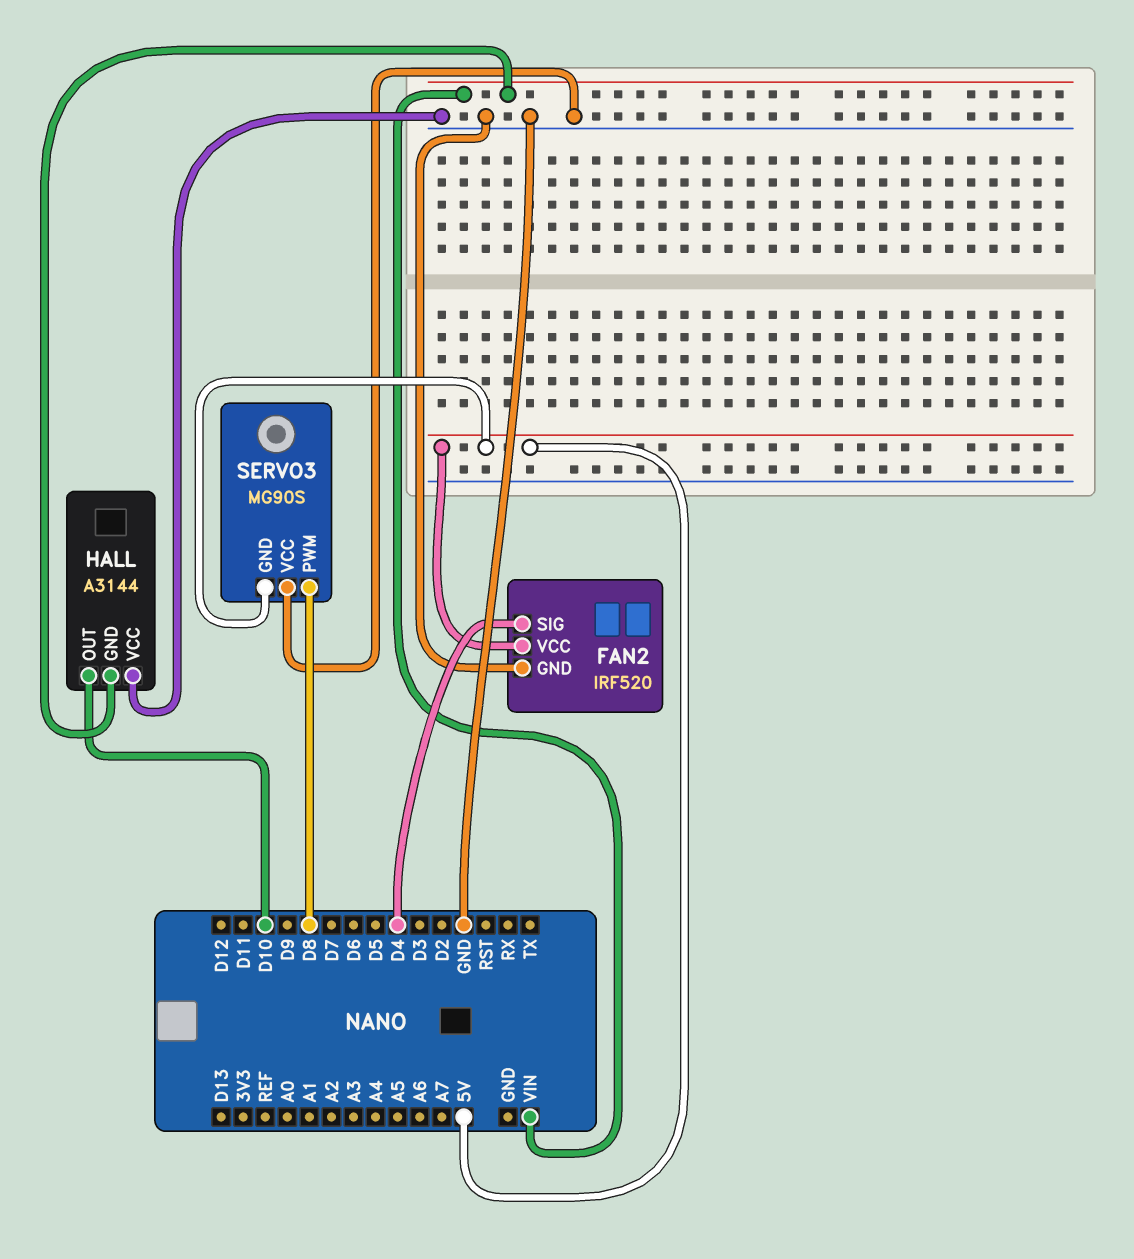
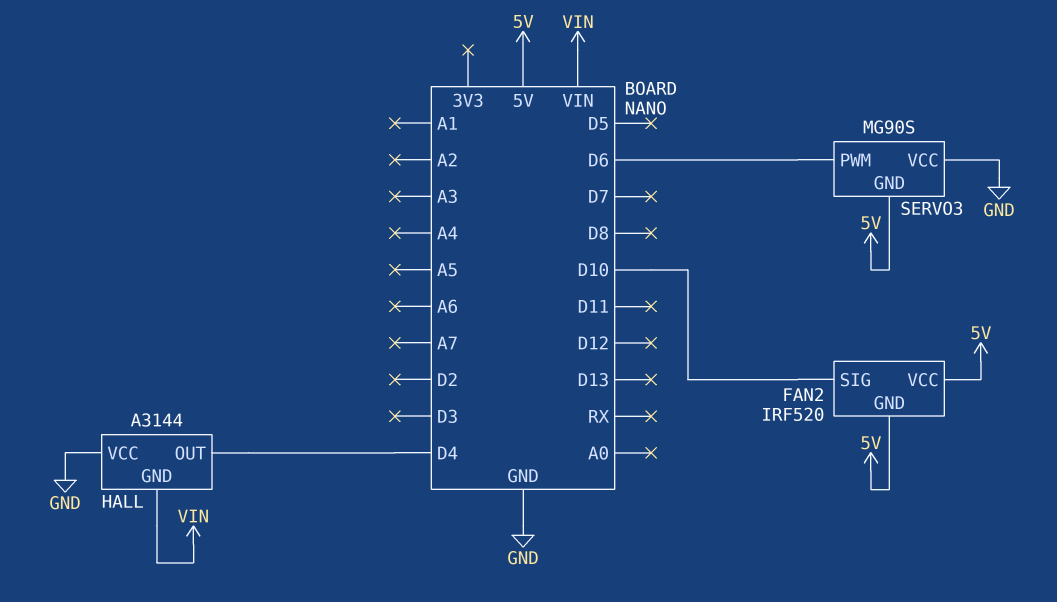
FAN2 pin GND: GND -> 5V
FAN2 pin SIG: D4 -> D10
HALL pin OUT: D10 -> D4
SERVO3 pin PWM: D8 -> D6

